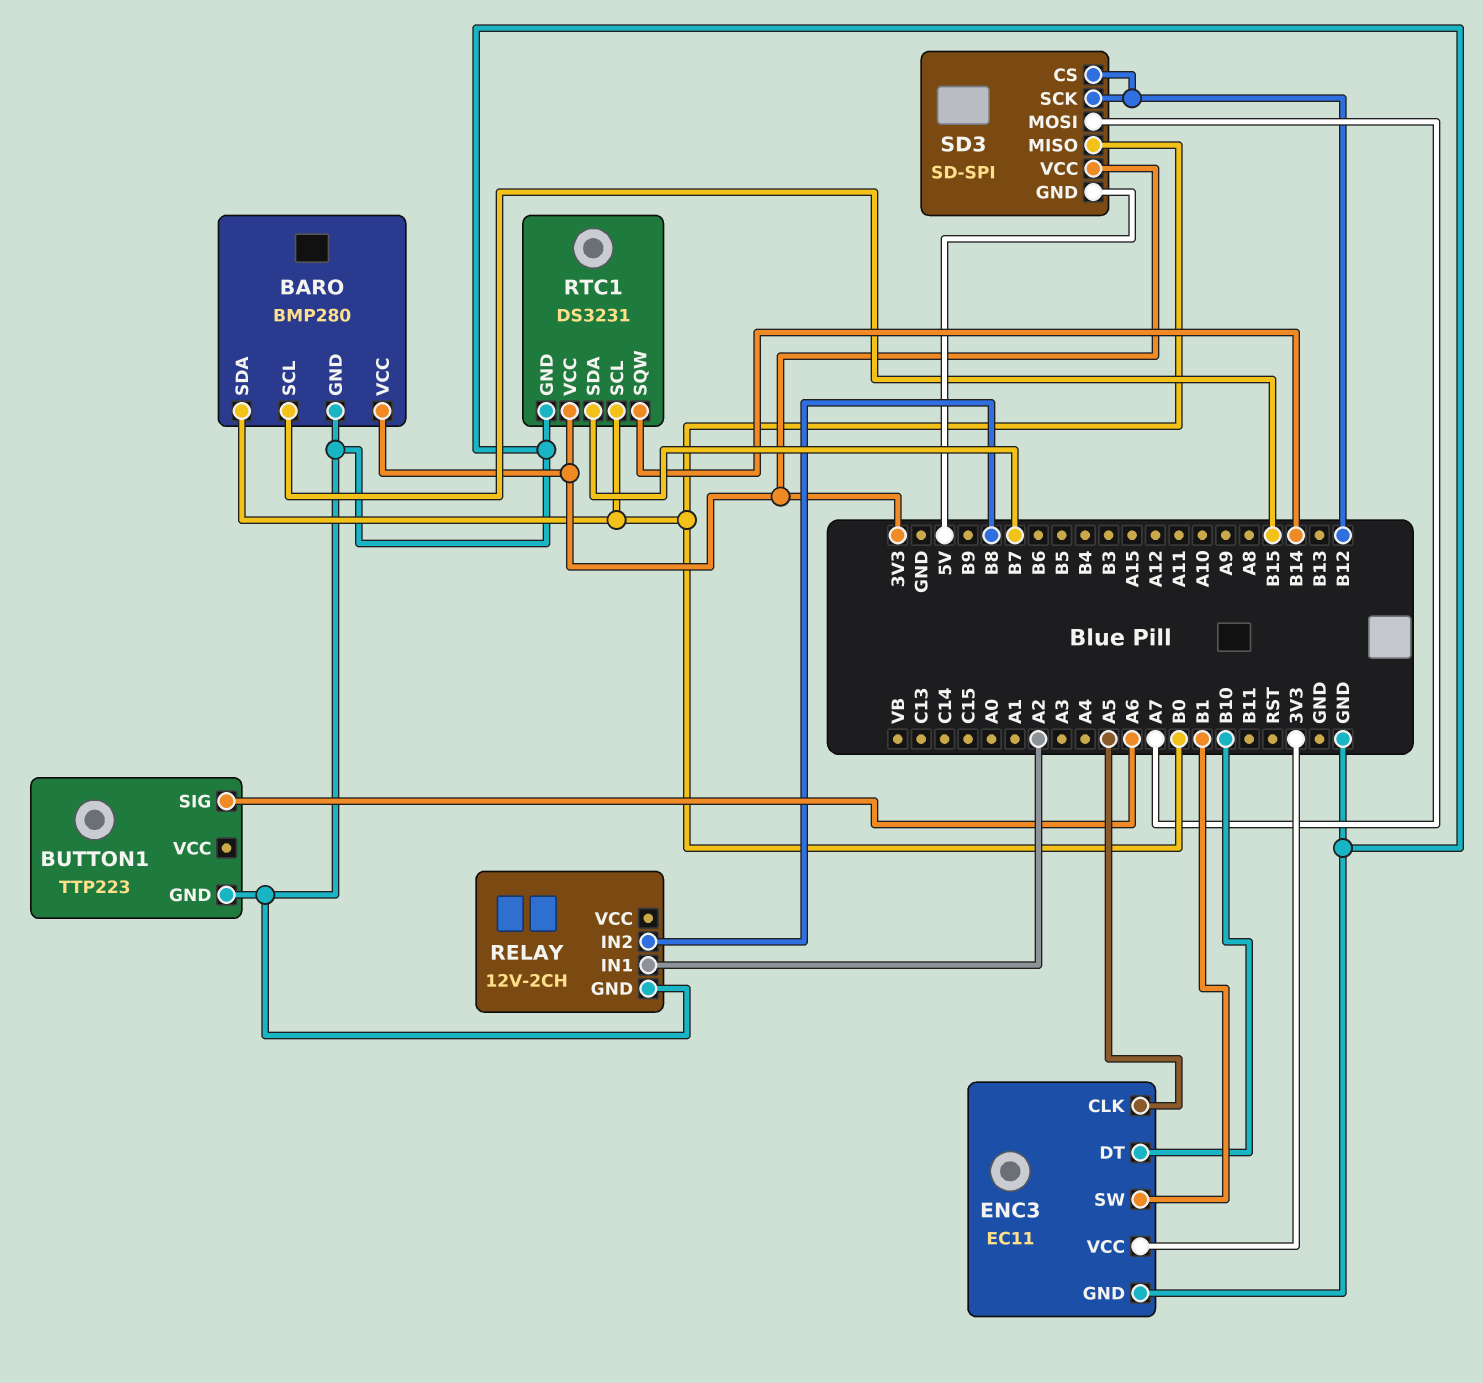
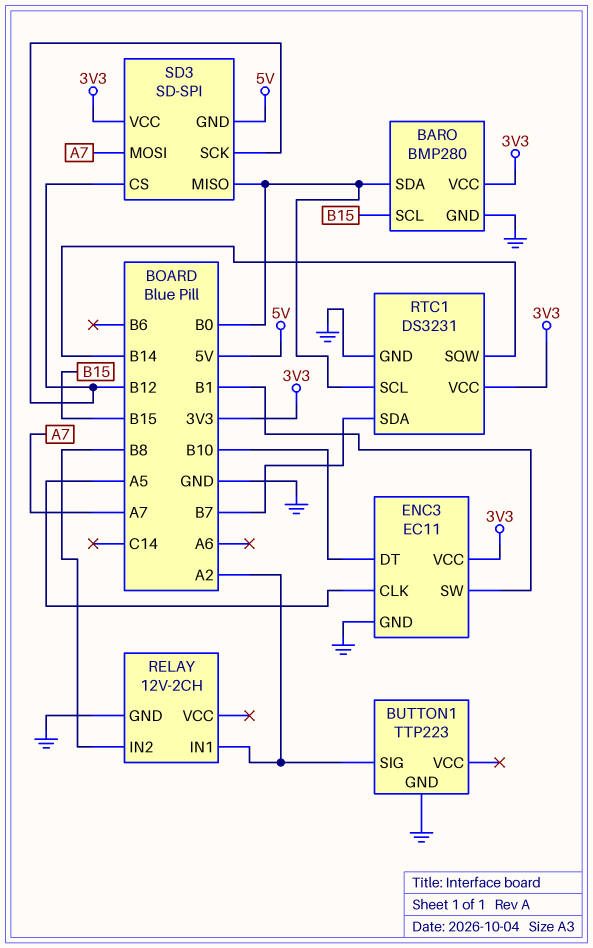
BUTTON1 pin SIG: A6 -> A2

